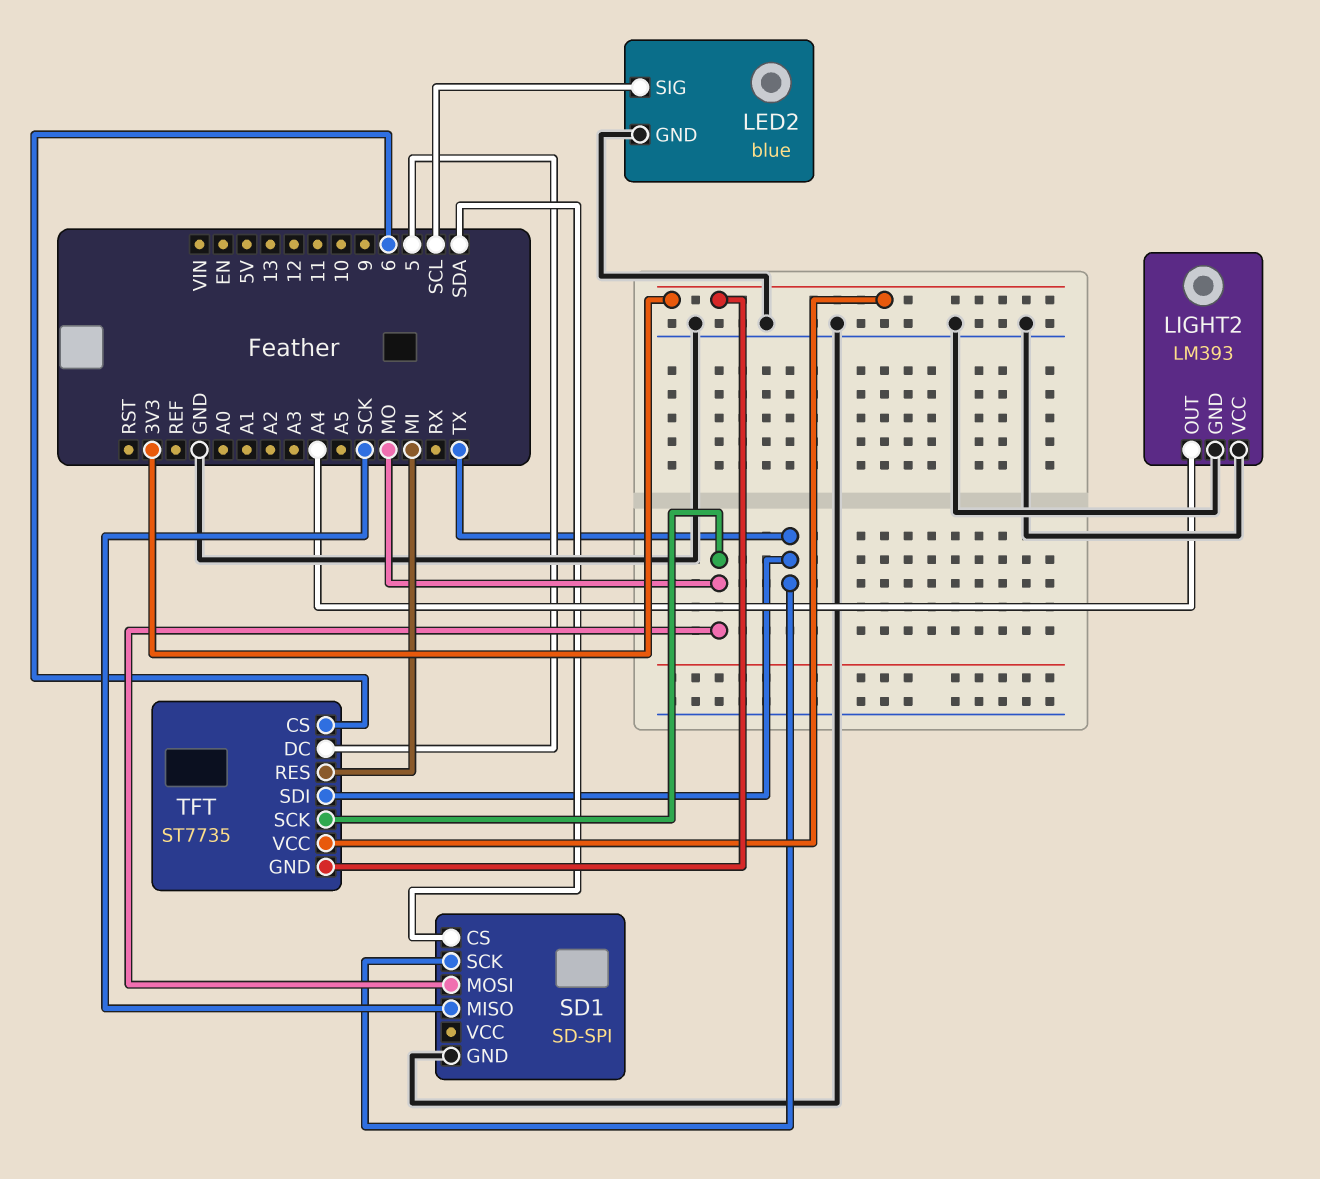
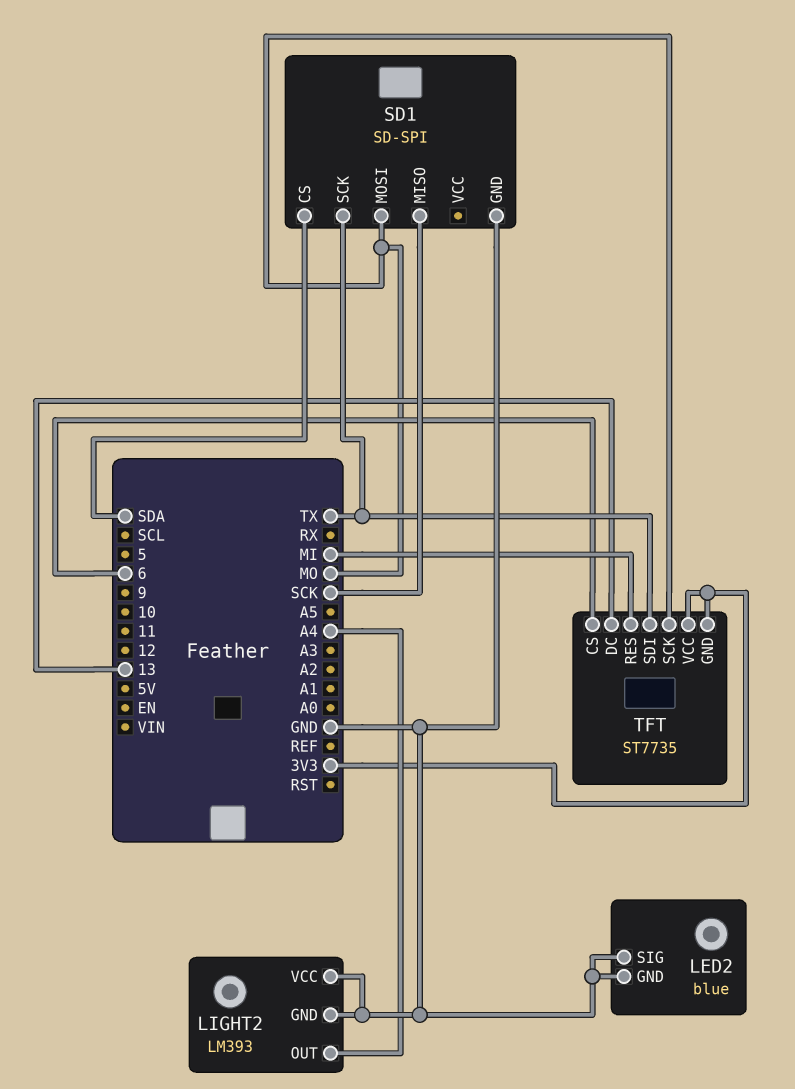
LED2 pin SIG: SCL -> GND
TFT pin DC: 5 -> 13

